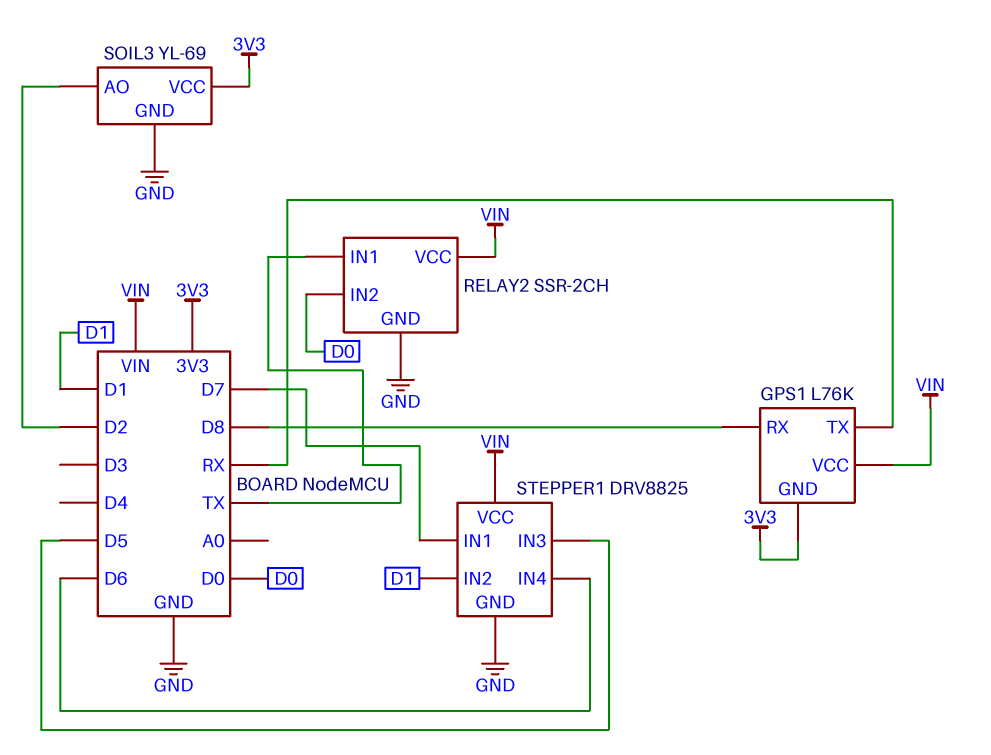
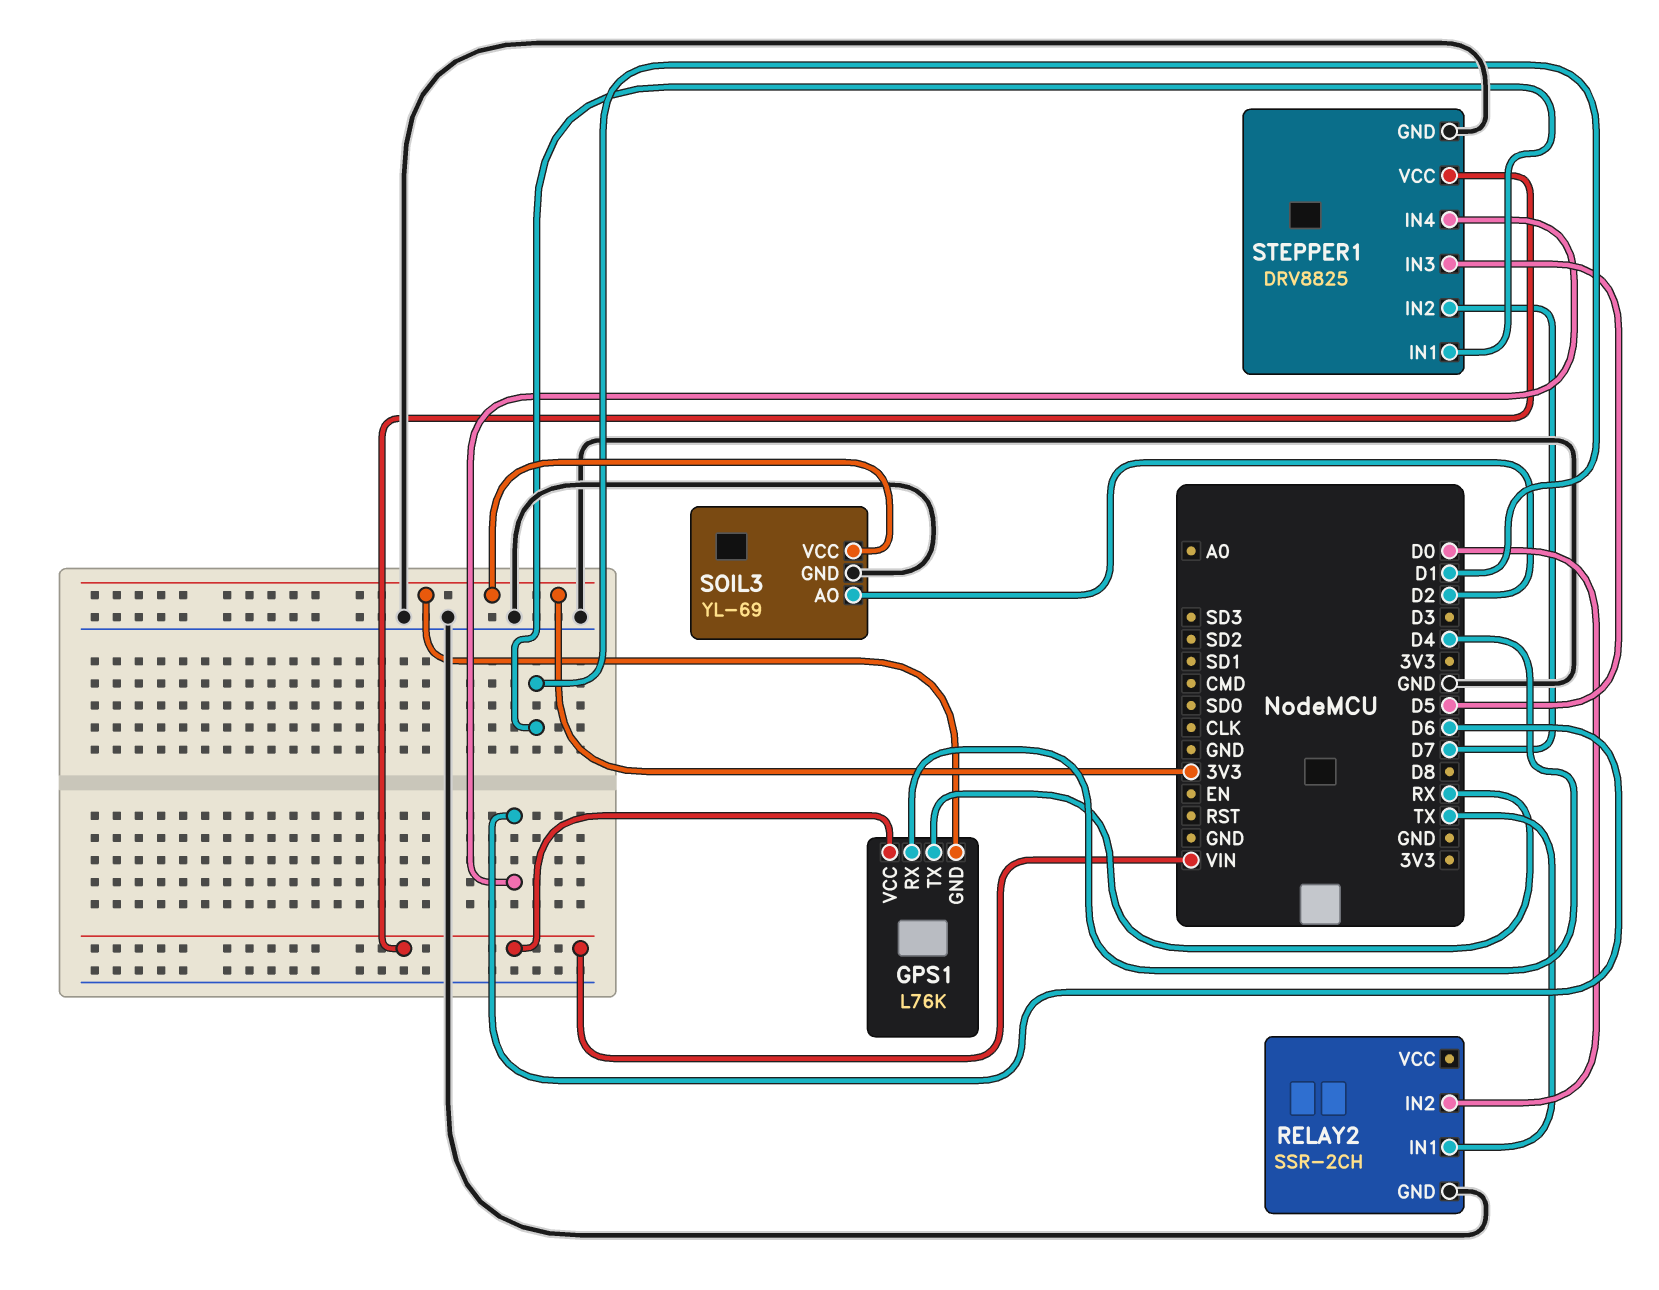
GPS1 pin RX: D8 -> D4
RELAY2 pin VCC: VIN -> none
STEPPER1 pin IN1: D7 -> D1
STEPPER1 pin IN2: D1 -> D7

